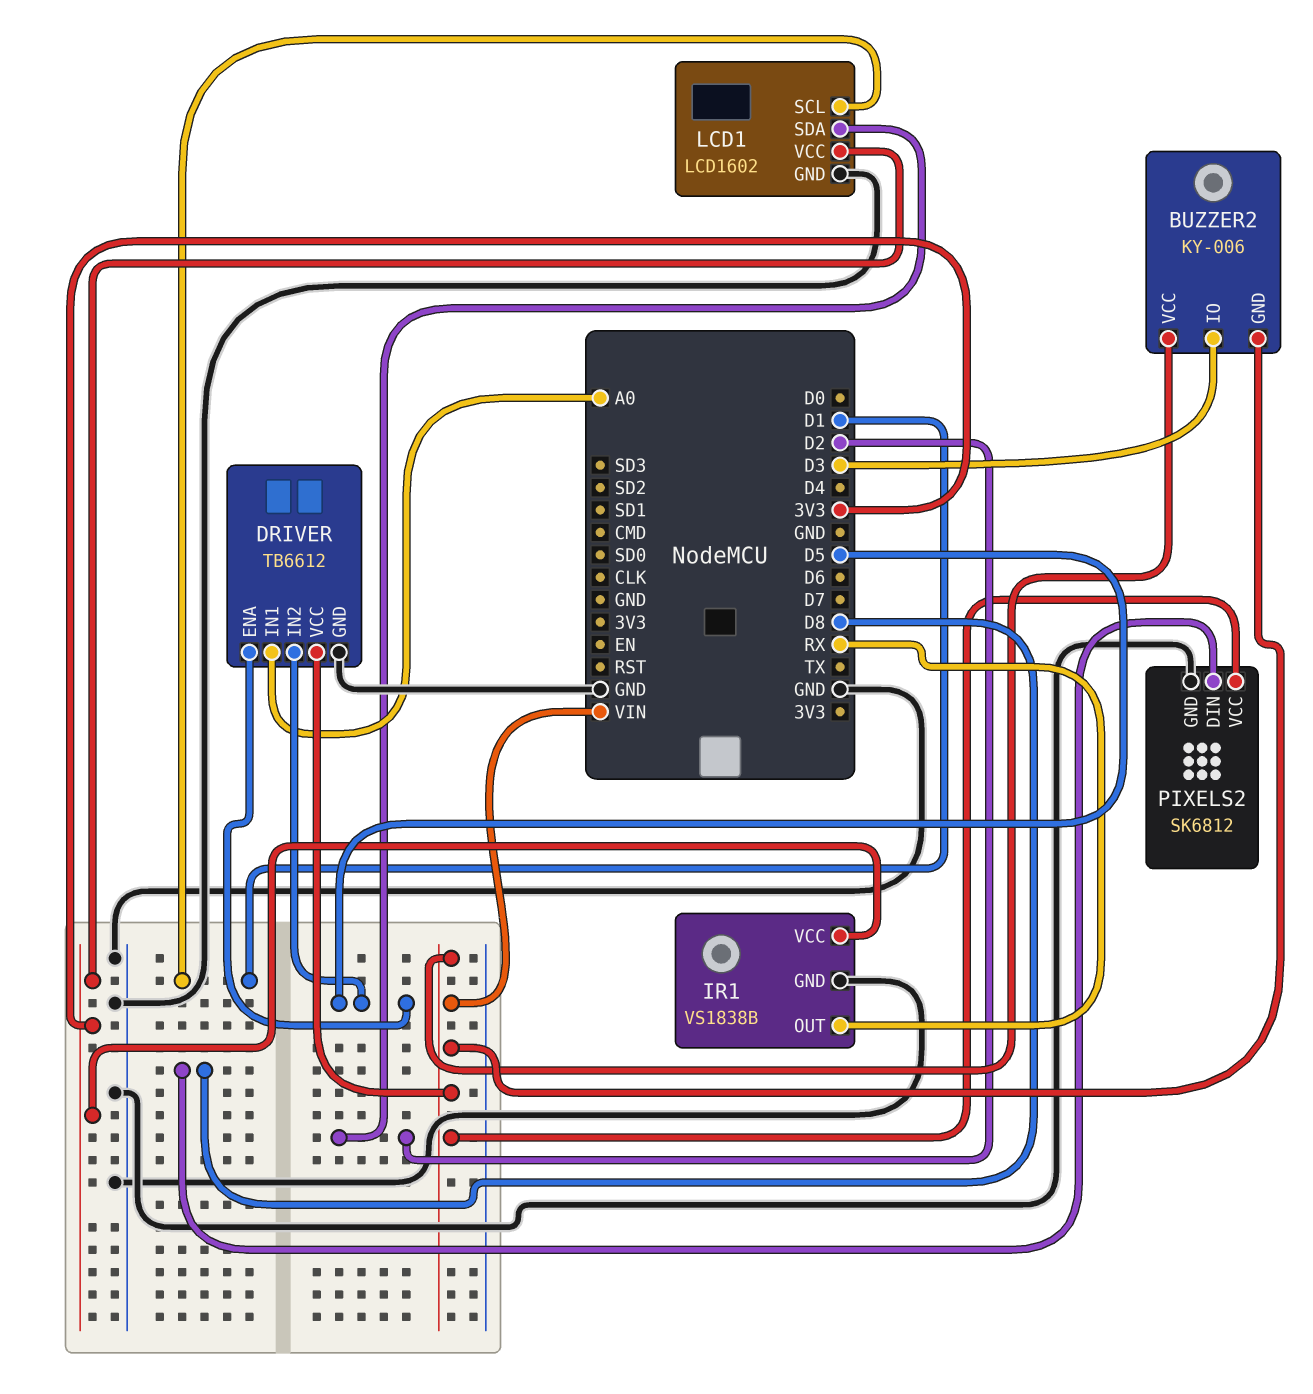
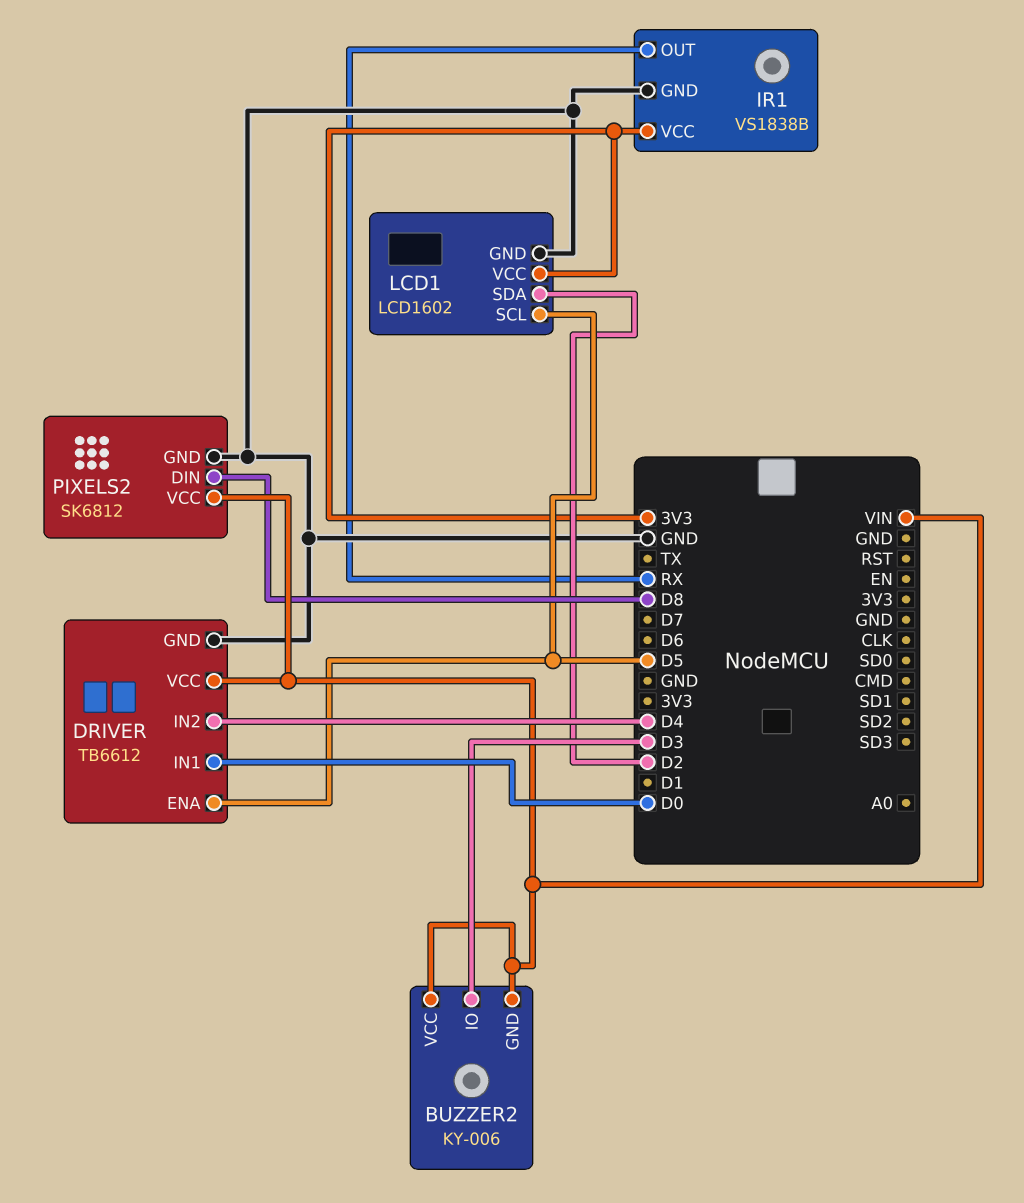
DRIVER pin IN1: A0 -> D0
DRIVER pin IN2: D5 -> D4
LCD1 pin SCL: D1 -> D5

